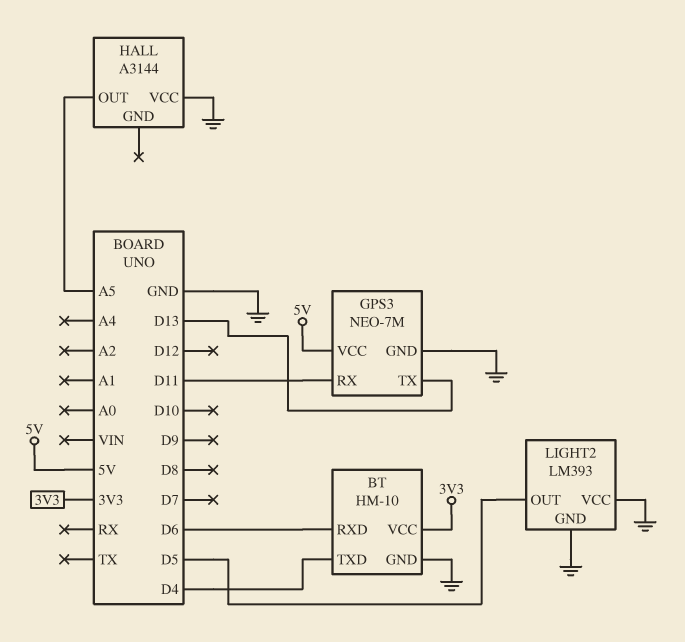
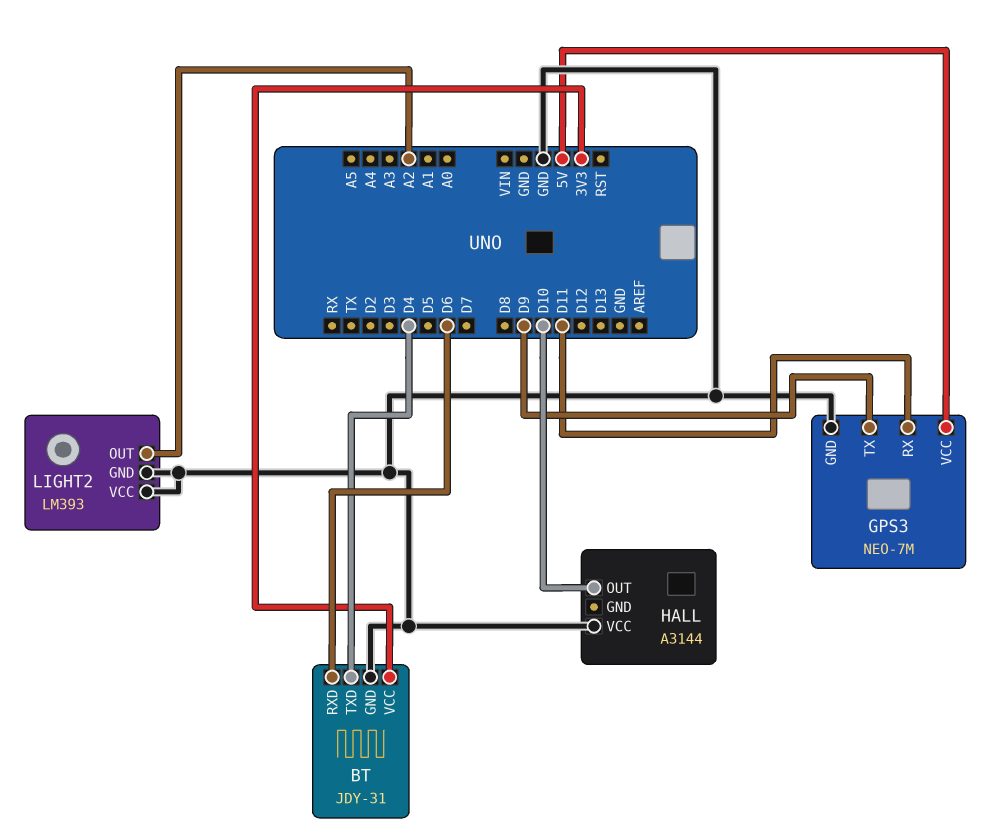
BT: HM-10 -> JDY-31
GPS3 pin TX: D13 -> D9
HALL pin OUT: A5 -> D10
LIGHT2 pin OUT: D5 -> A2

